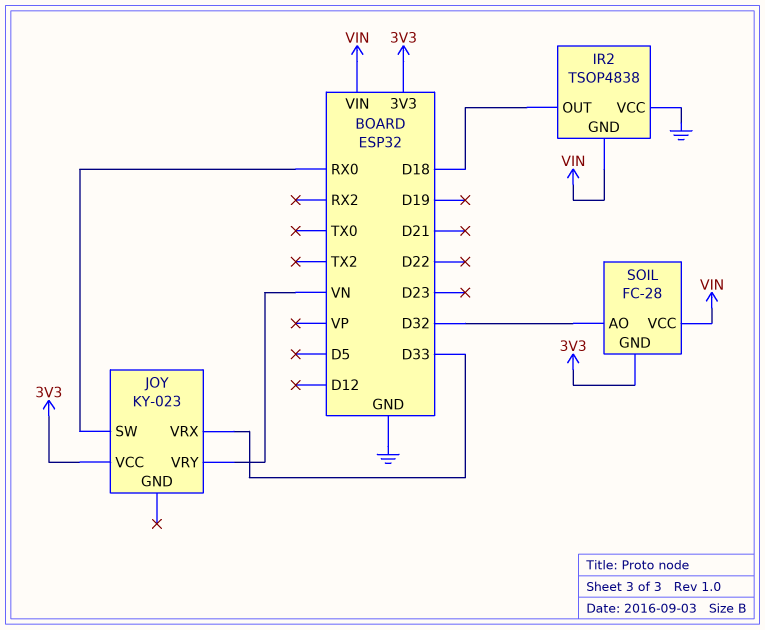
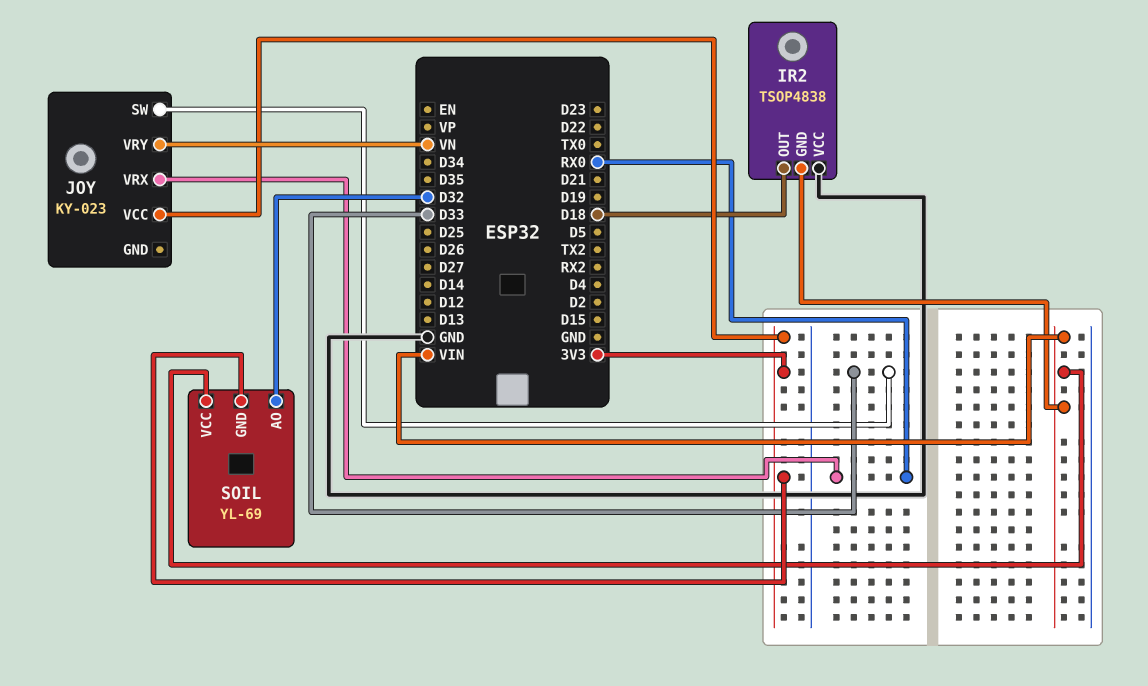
JOY pin SW: RX0 -> D33
JOY pin VRX: D33 -> RX0
SOIL: FC-28 -> YL-69

